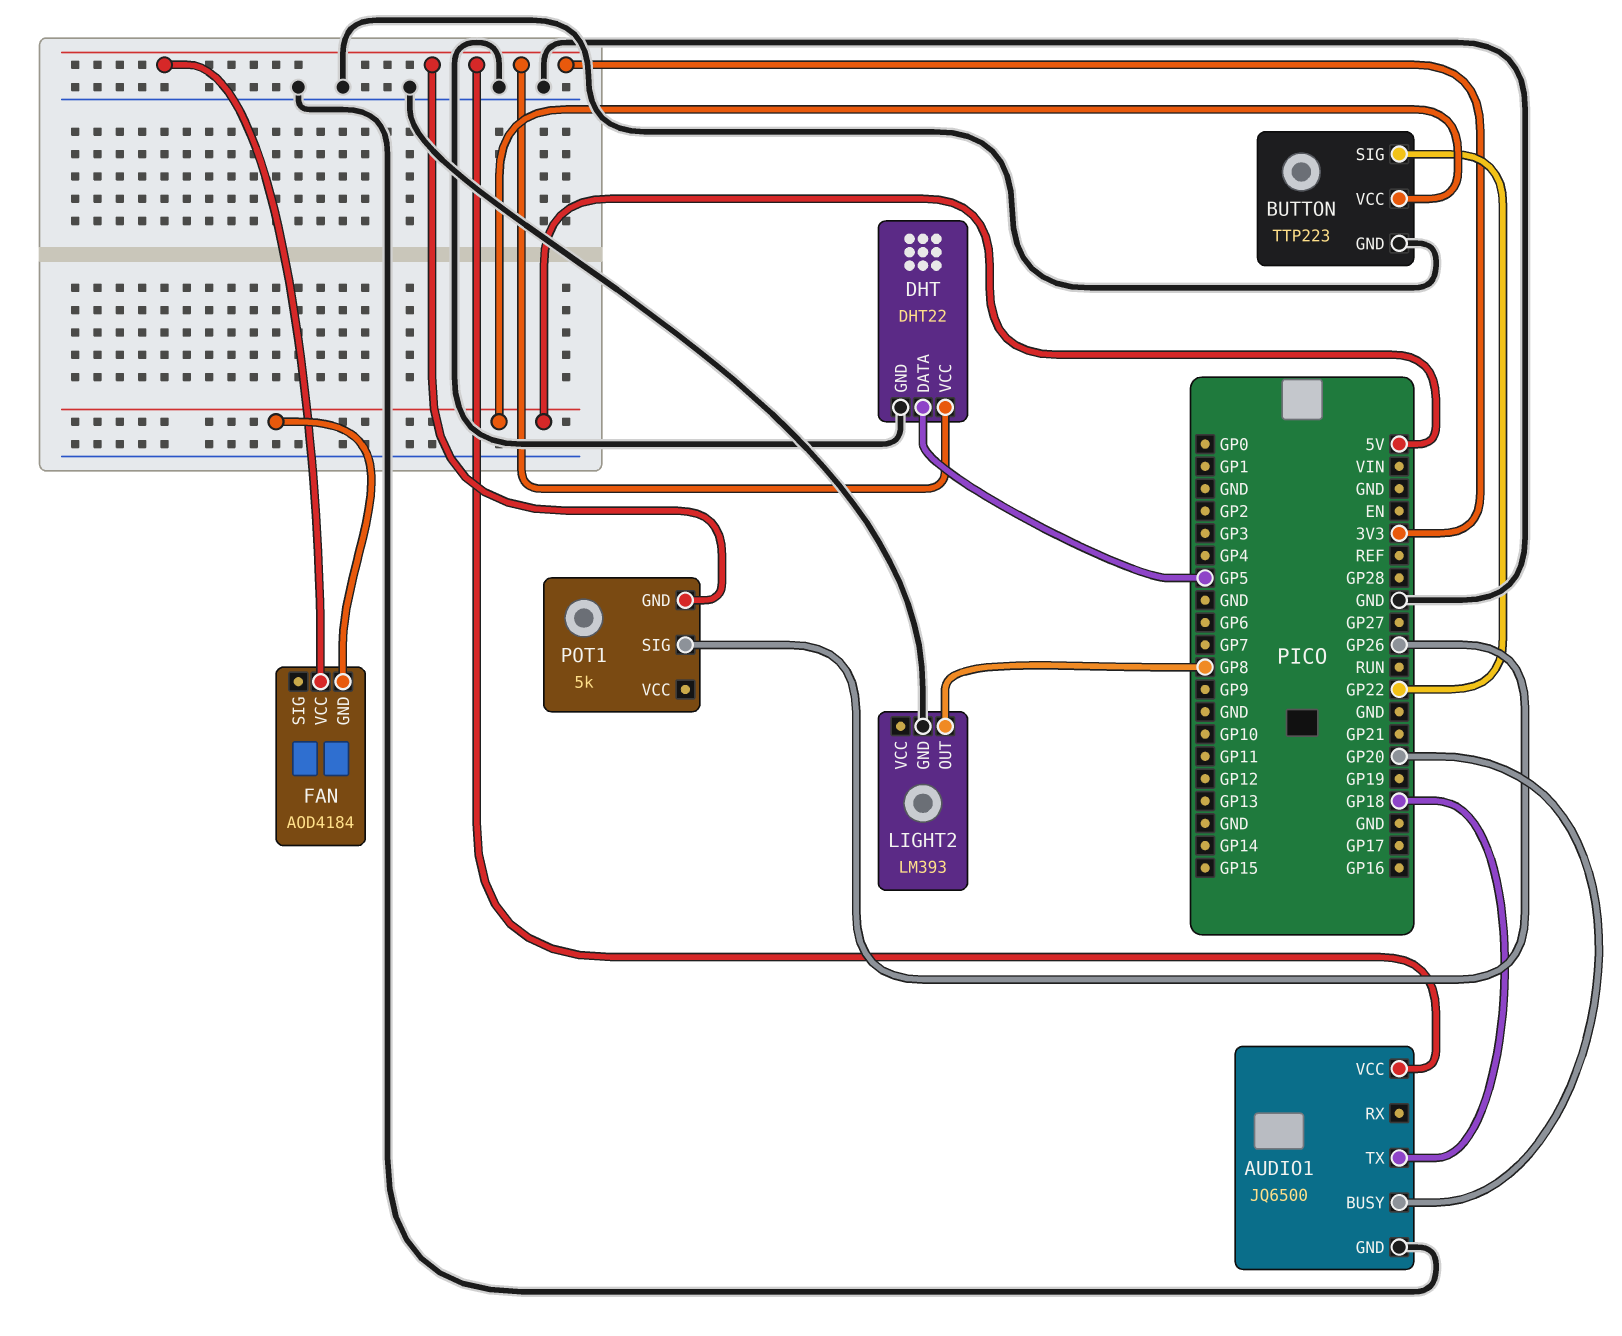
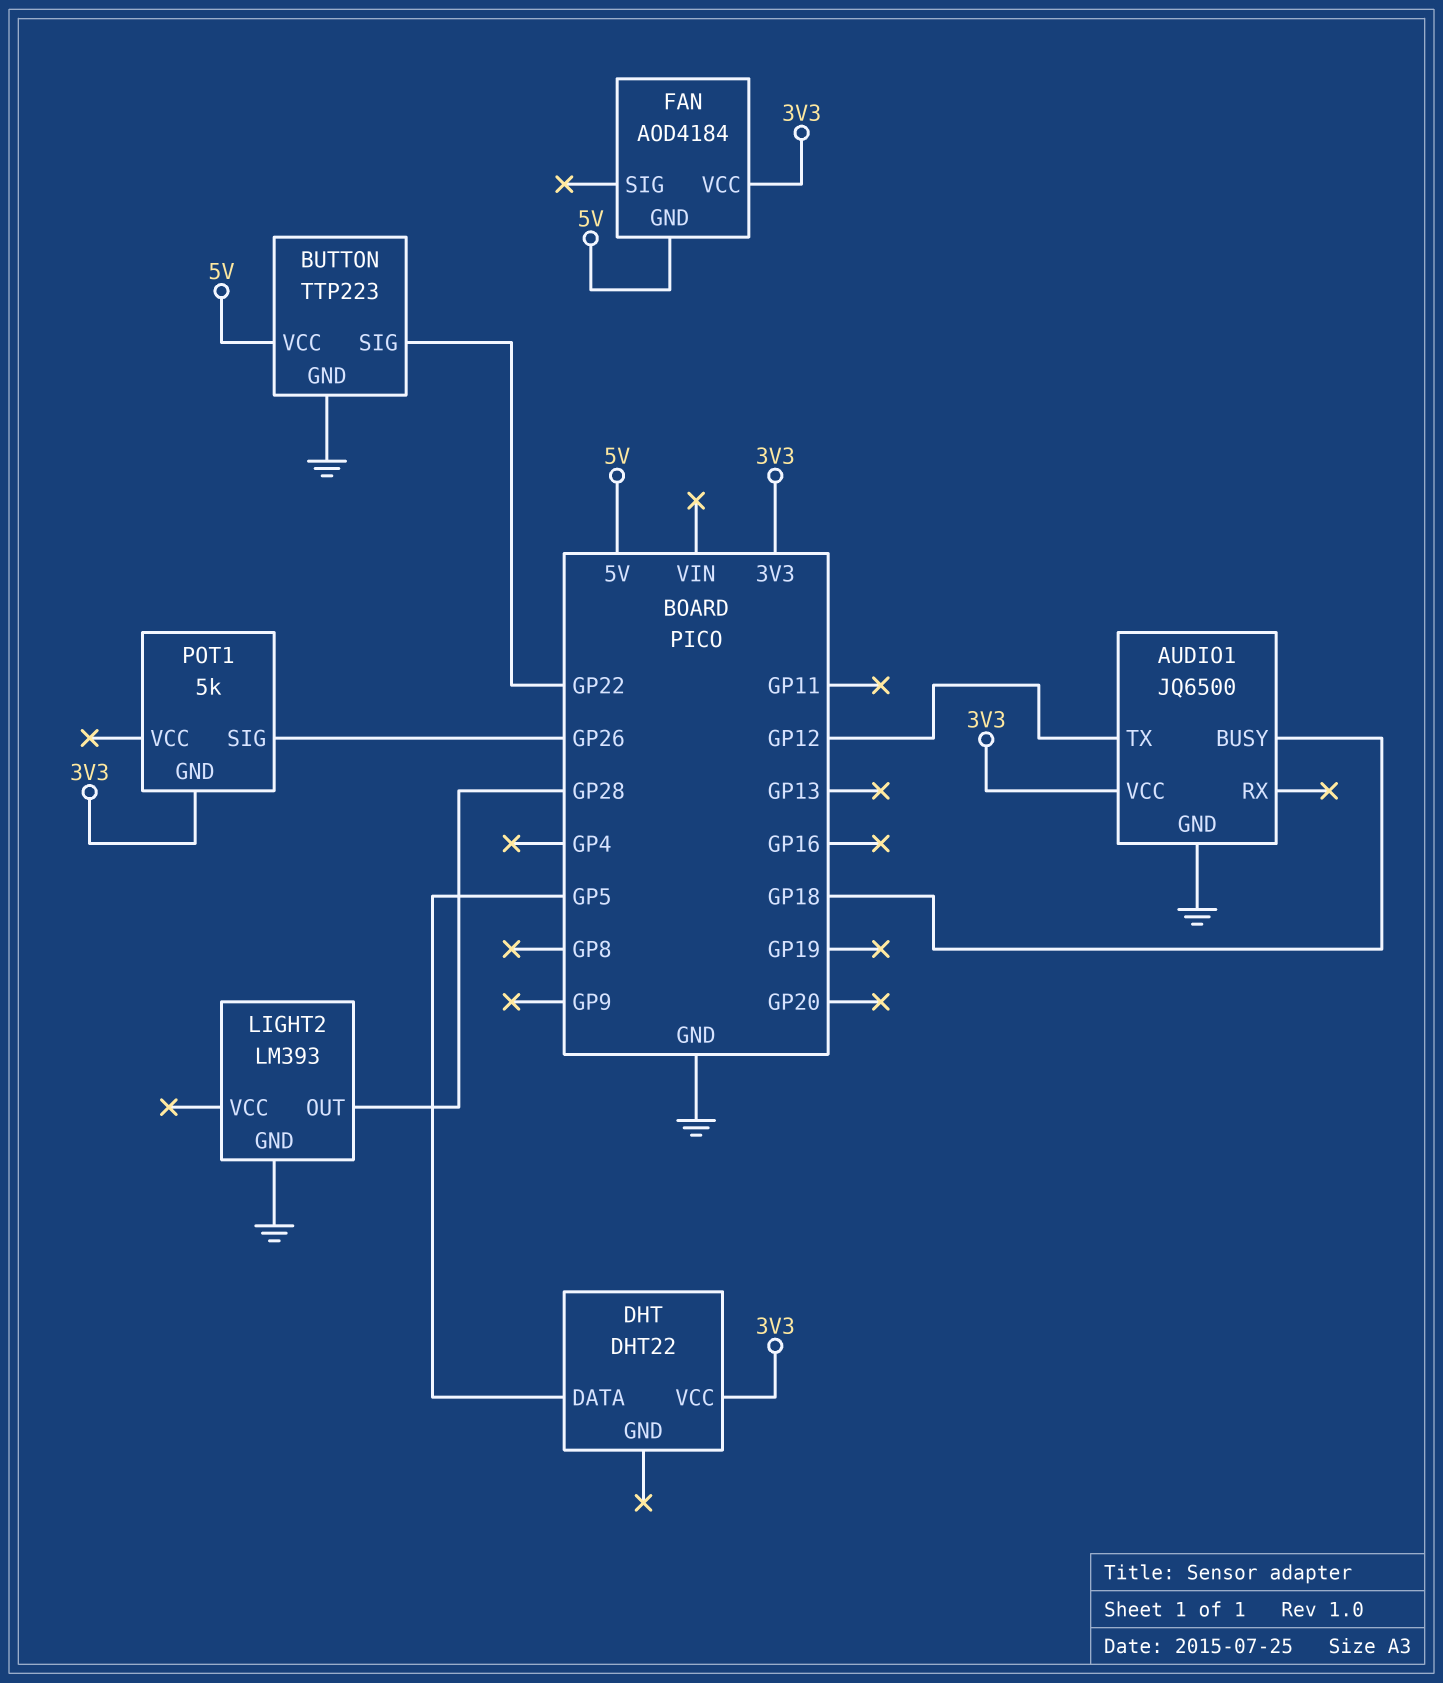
AUDIO1 pin BUSY: GP20 -> GP18
AUDIO1 pin TX: GP18 -> GP12
DHT pin GND: GND -> none
LIGHT2 pin OUT: GP8 -> GP28

